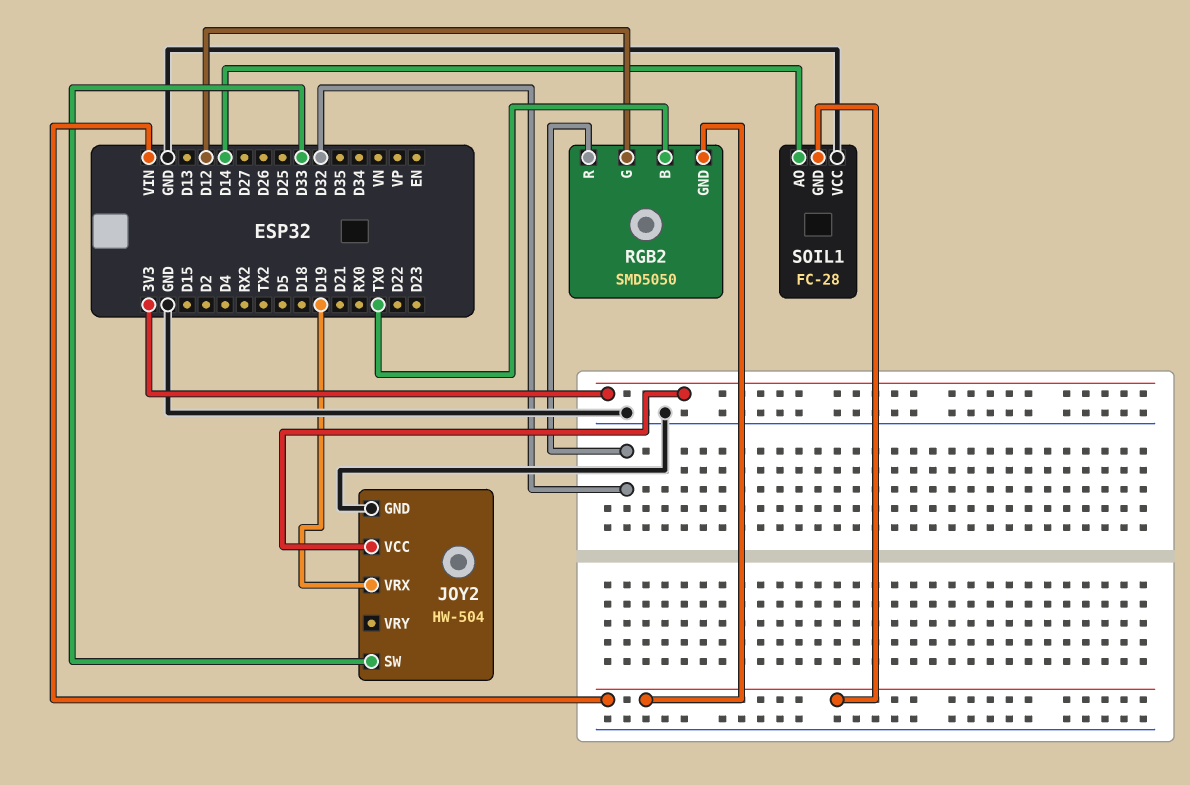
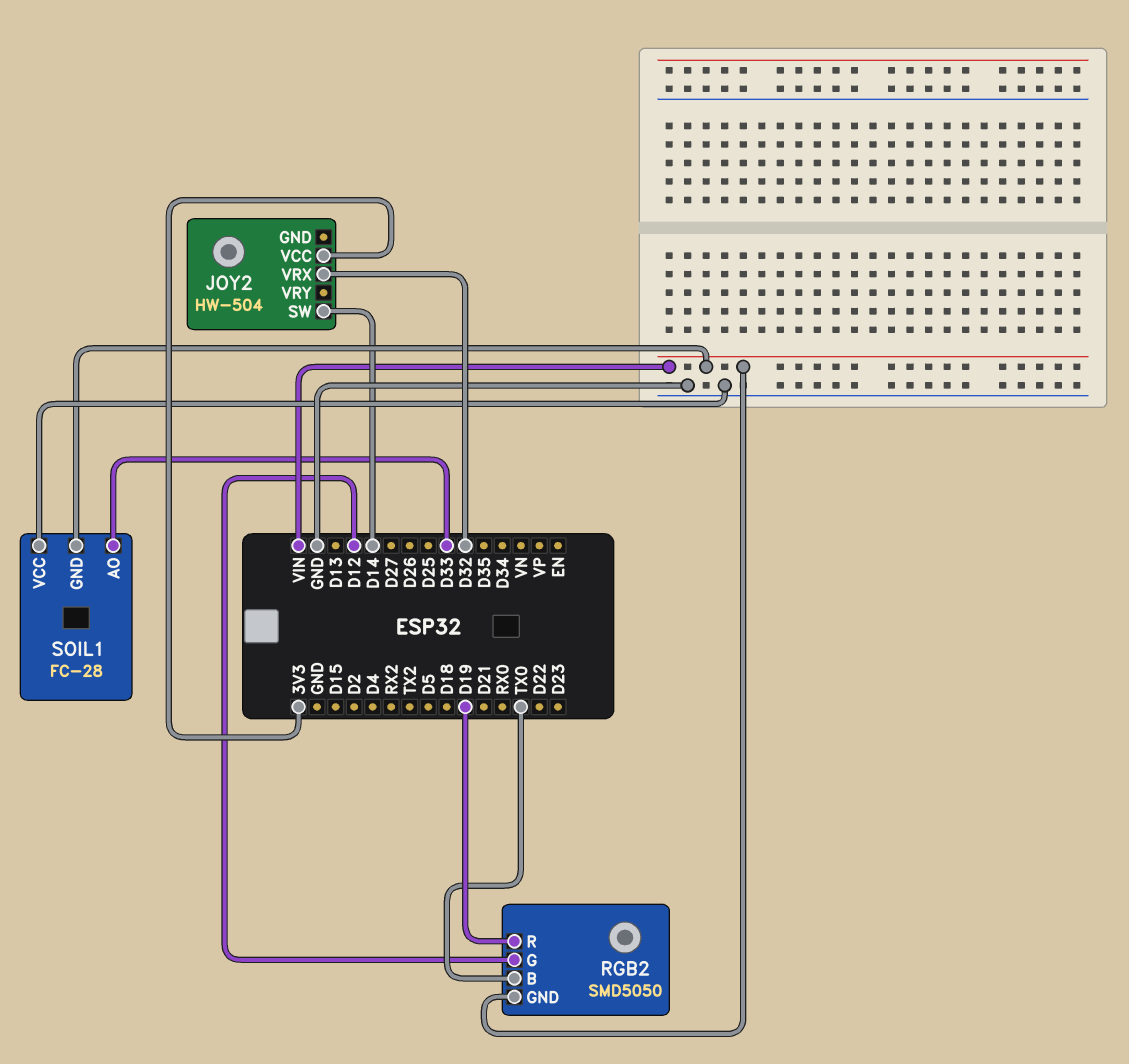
JOY2 pin GND: GND -> none
JOY2 pin SW: D33 -> D14
JOY2 pin VRX: D19 -> D32
RGB2 pin R: D32 -> D19
SOIL1 pin AO: D14 -> D33

